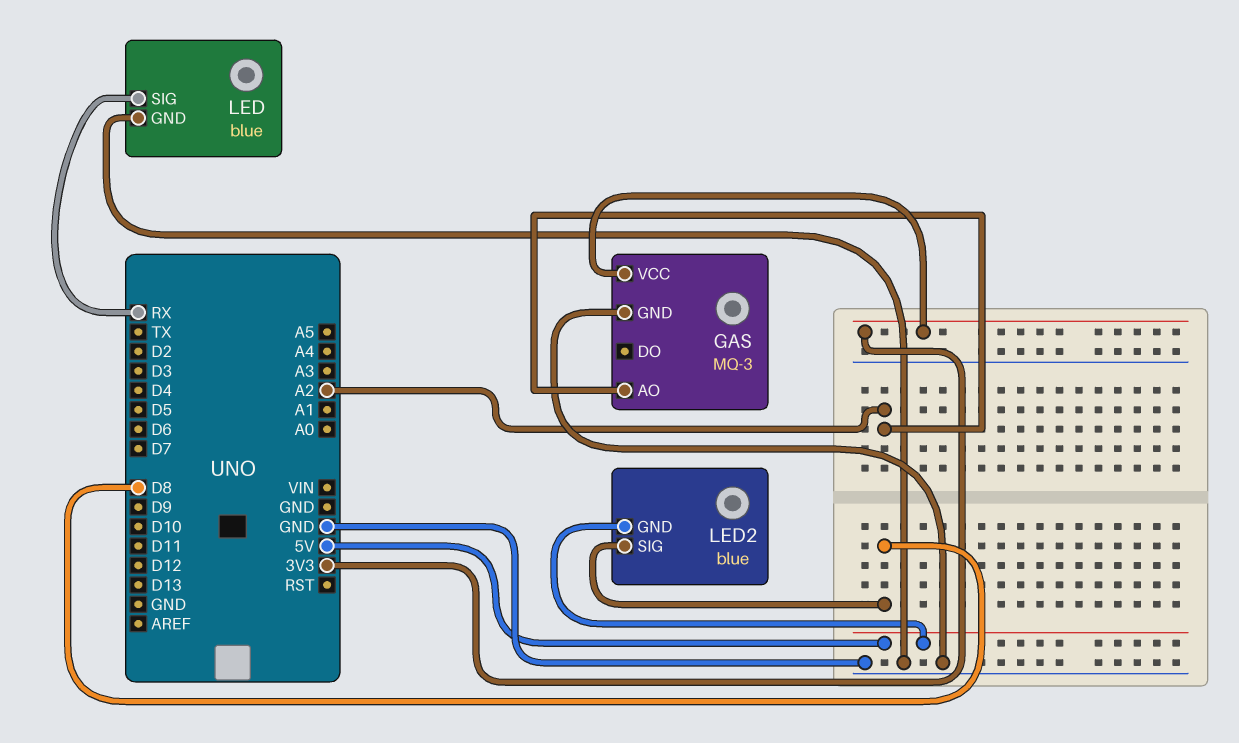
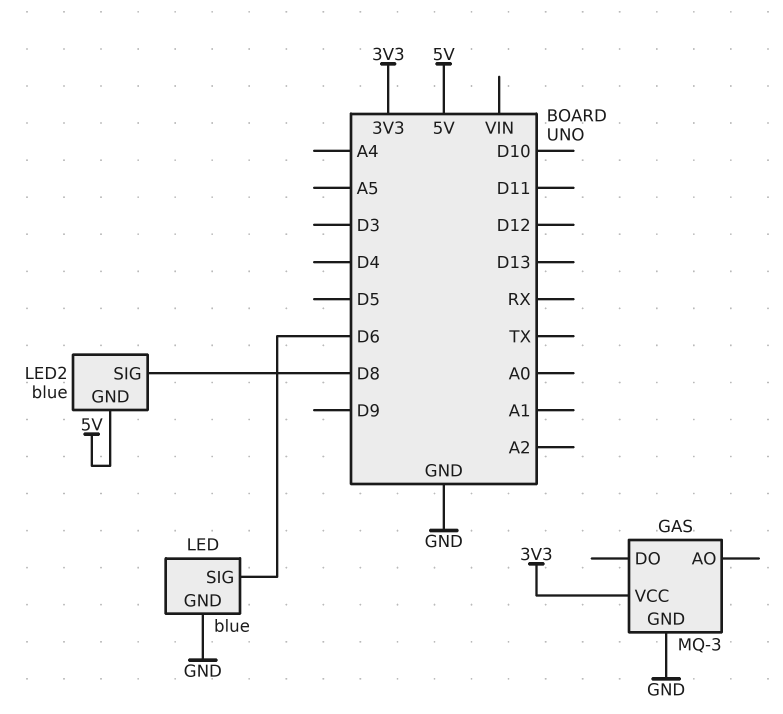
GAS pin AO: A2 -> none
LED pin SIG: RX -> D6

